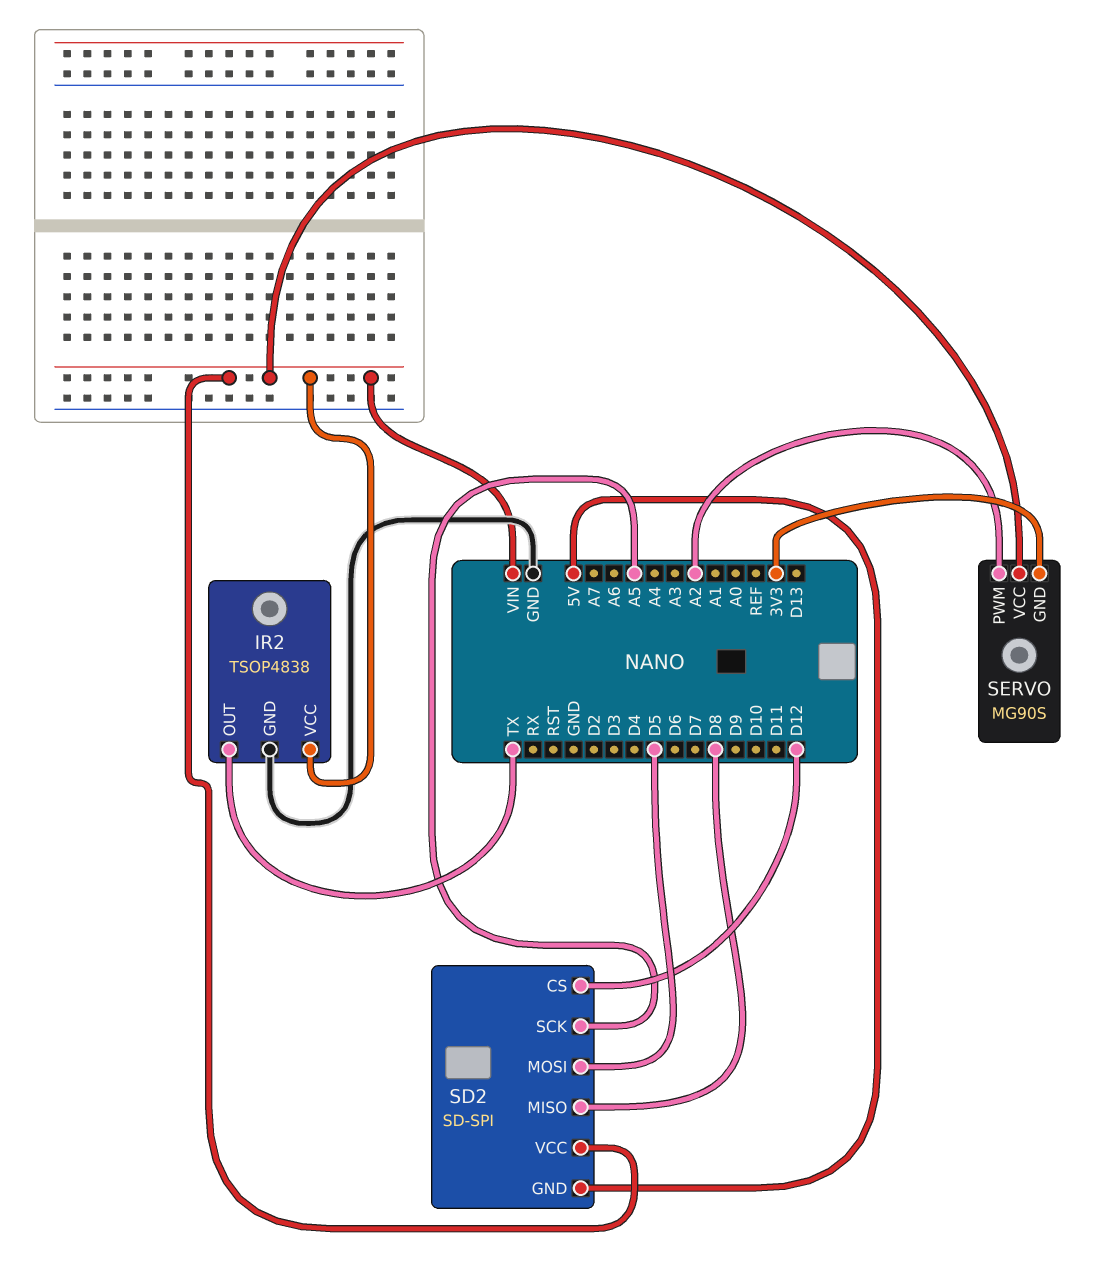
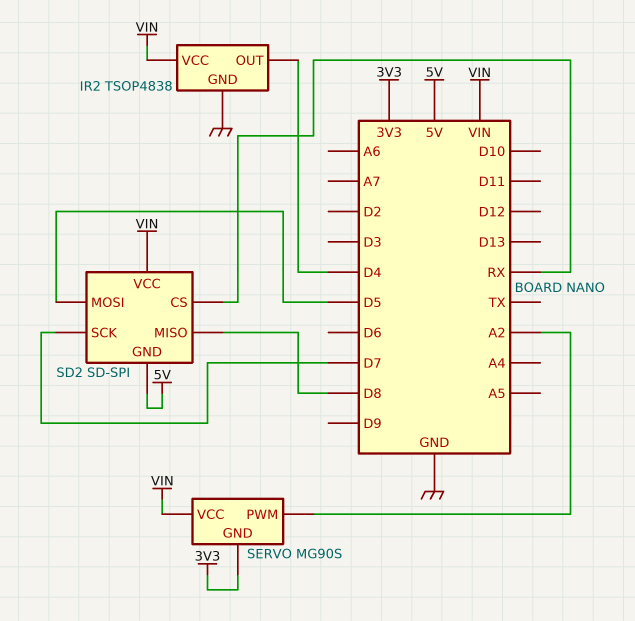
IR2 pin OUT: TX -> D4
SD2 pin CS: D12 -> RX
SD2 pin SCK: A5 -> D7

